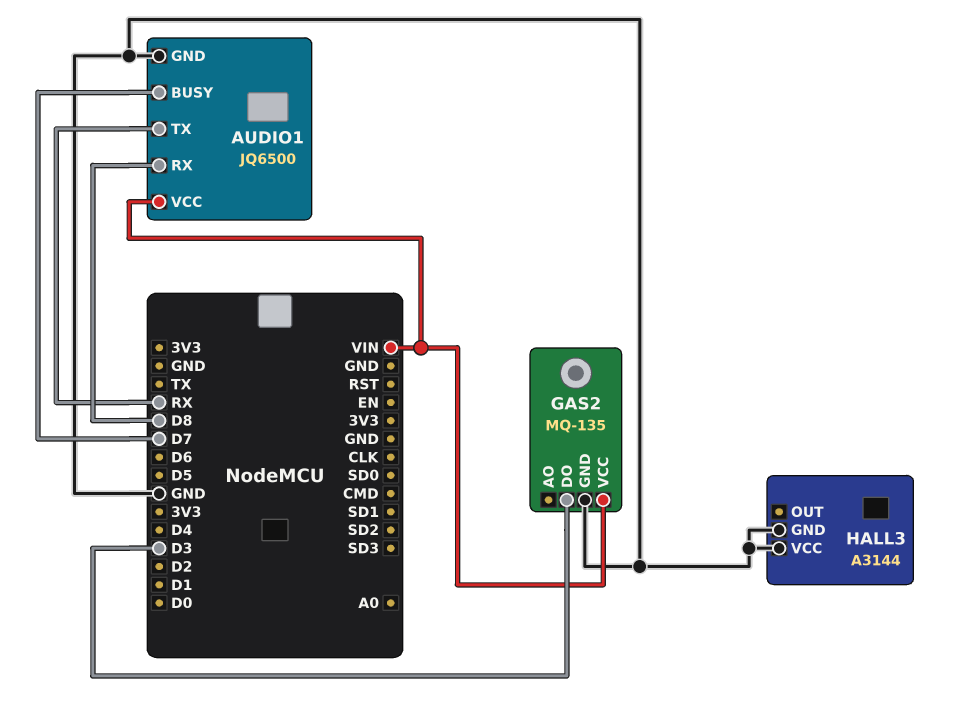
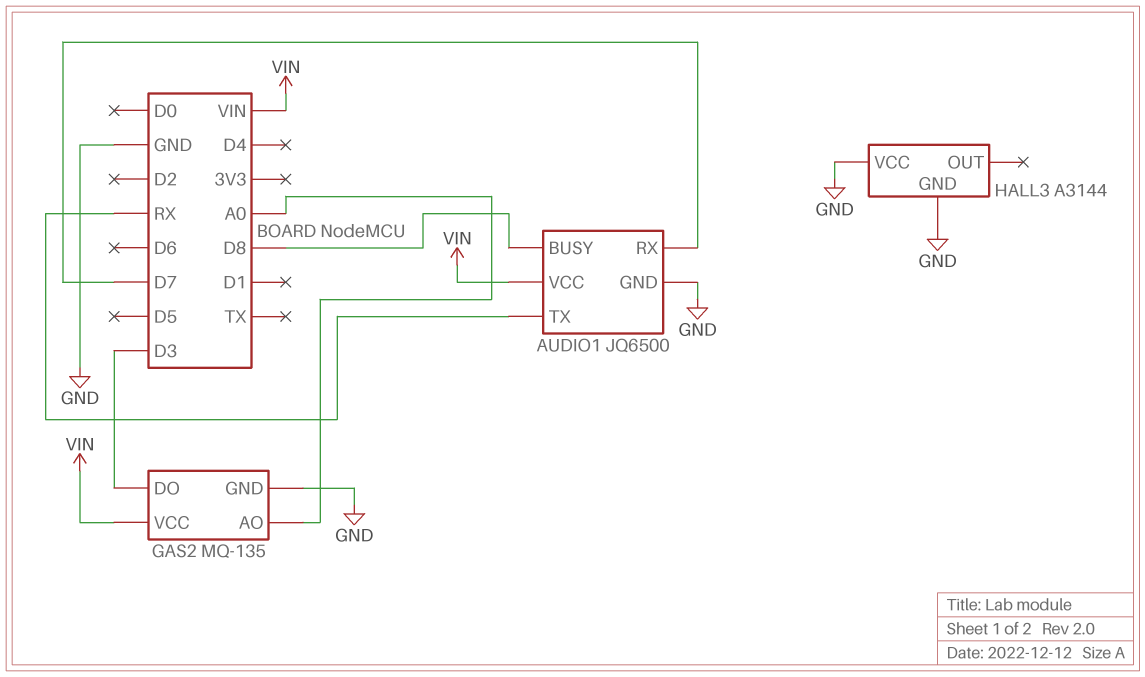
AUDIO1 pin BUSY: D7 -> D8
AUDIO1 pin RX: D8 -> D7
GAS2 pin AO: none -> A0

